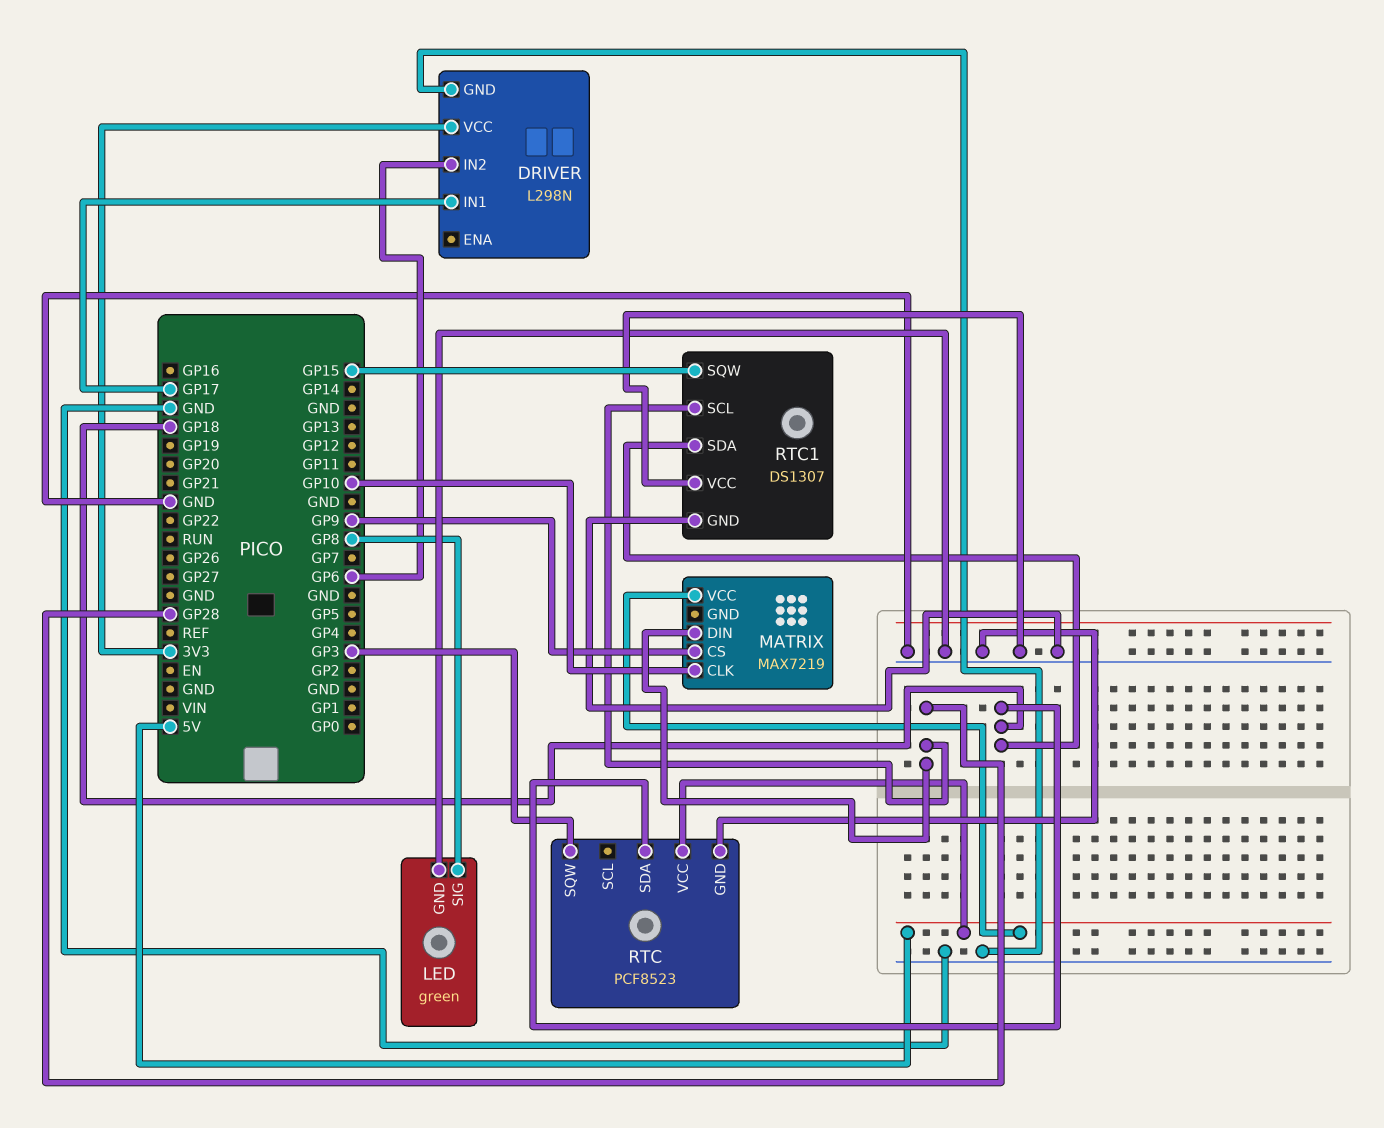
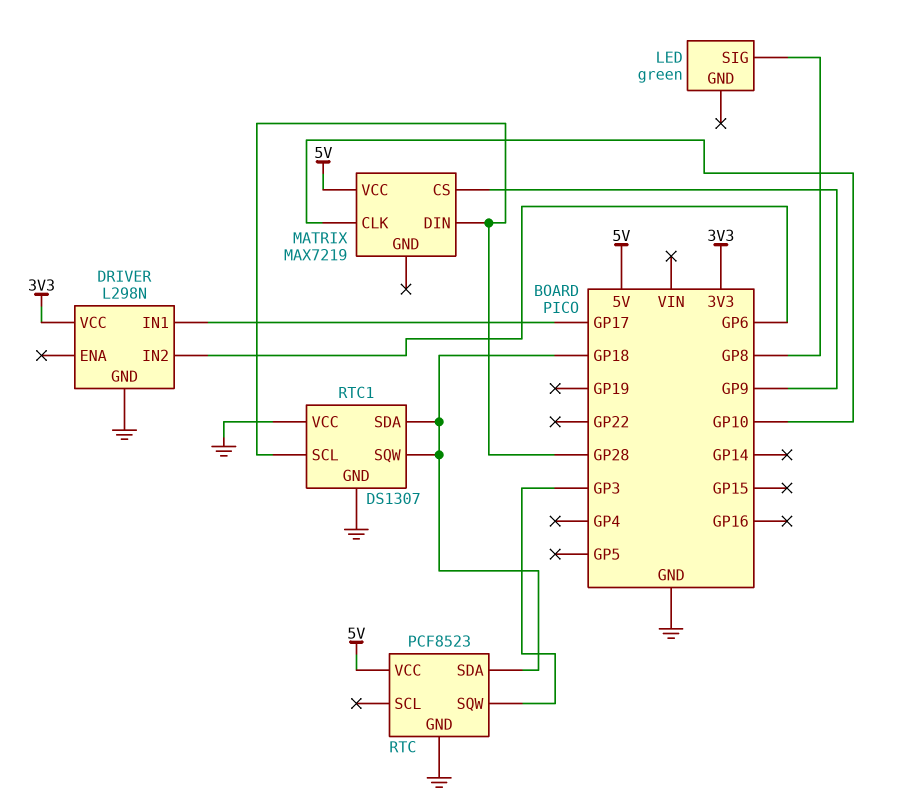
LED pin GND: GND -> none
RTC1 pin SQW: GP15 -> GP18

